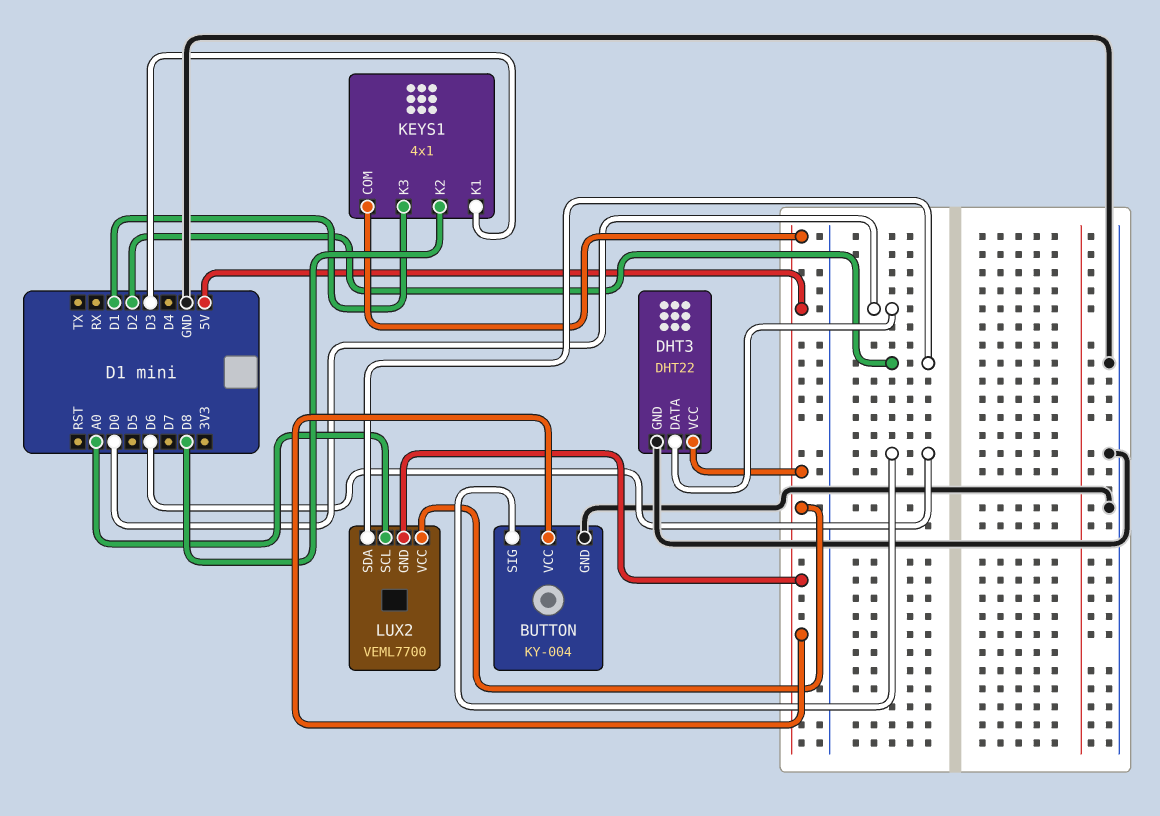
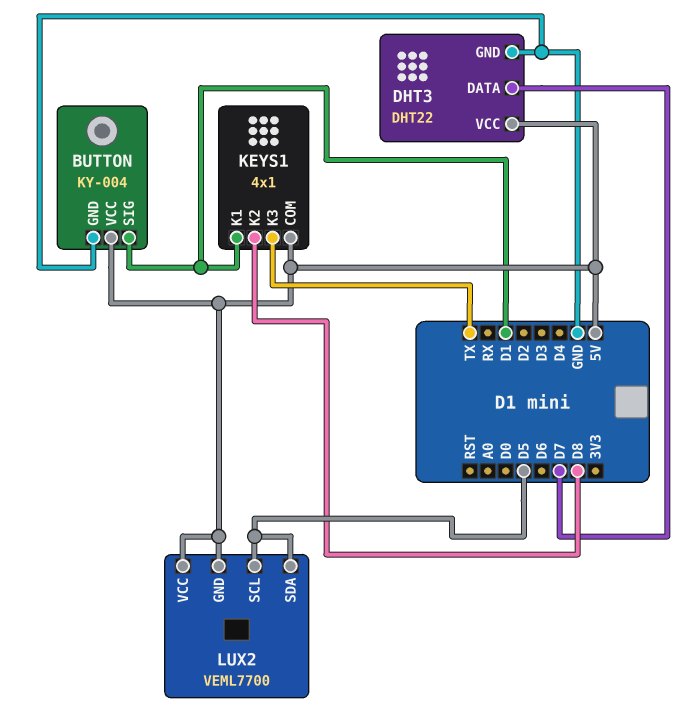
BUTTON pin SIG: D6 -> D1
DHT3 pin DATA: D0 -> D7
KEYS1 pin K1: D3 -> D1
KEYS1 pin K3: D1 -> TX
LUX2 pin SCL: A0 -> D5
LUX2 pin SDA: D2 -> D5

